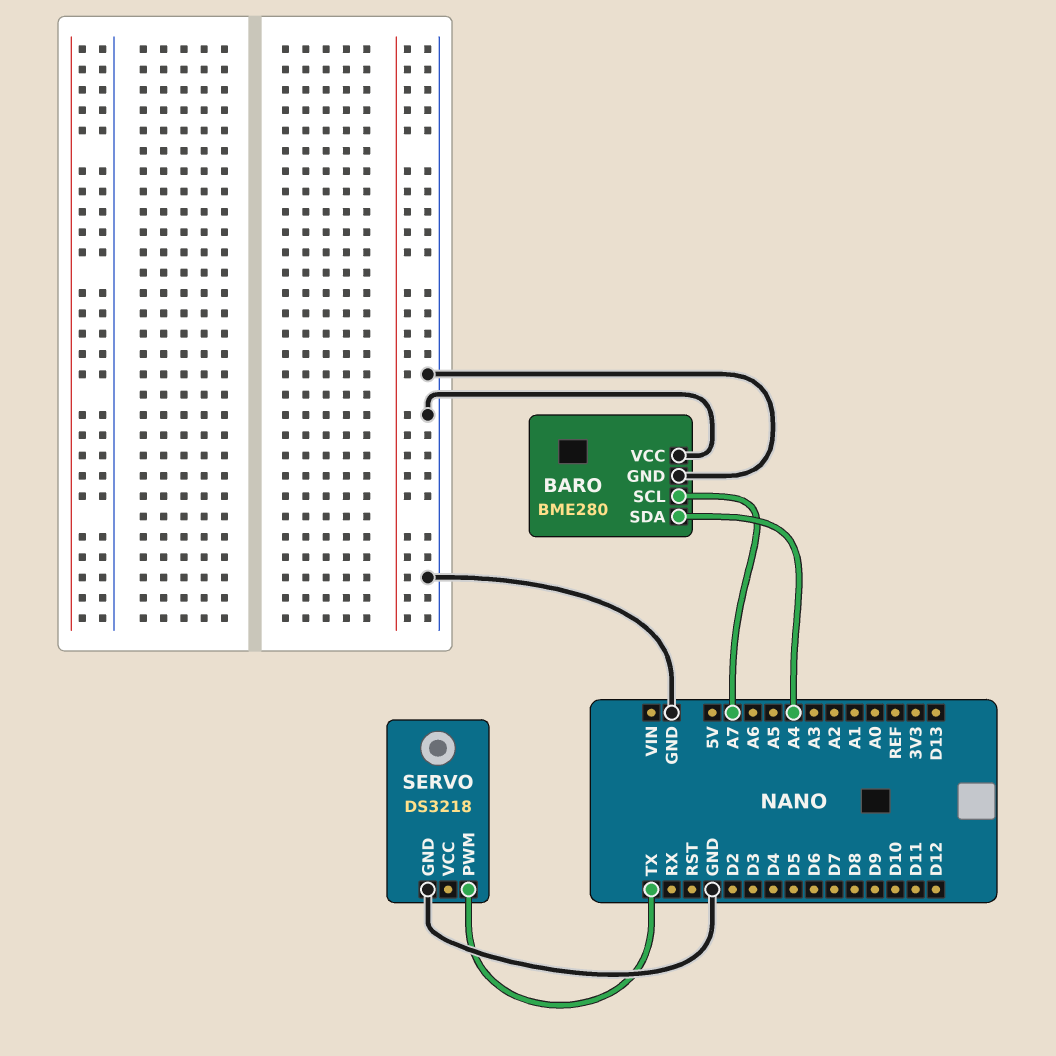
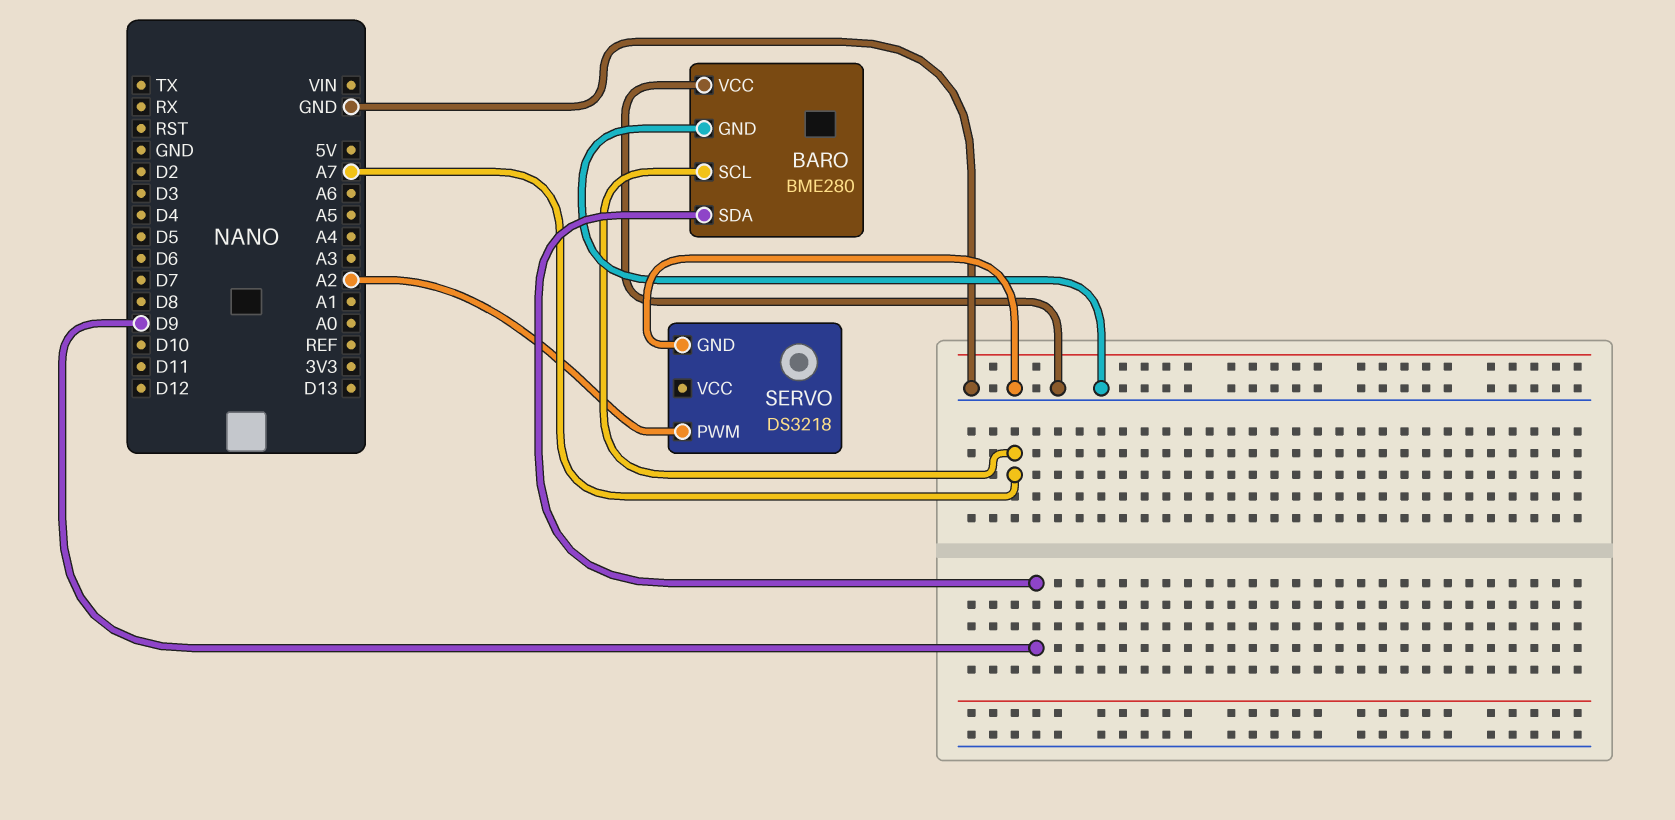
BARO pin SDA: A4 -> D9
SERVO pin PWM: TX -> A2

